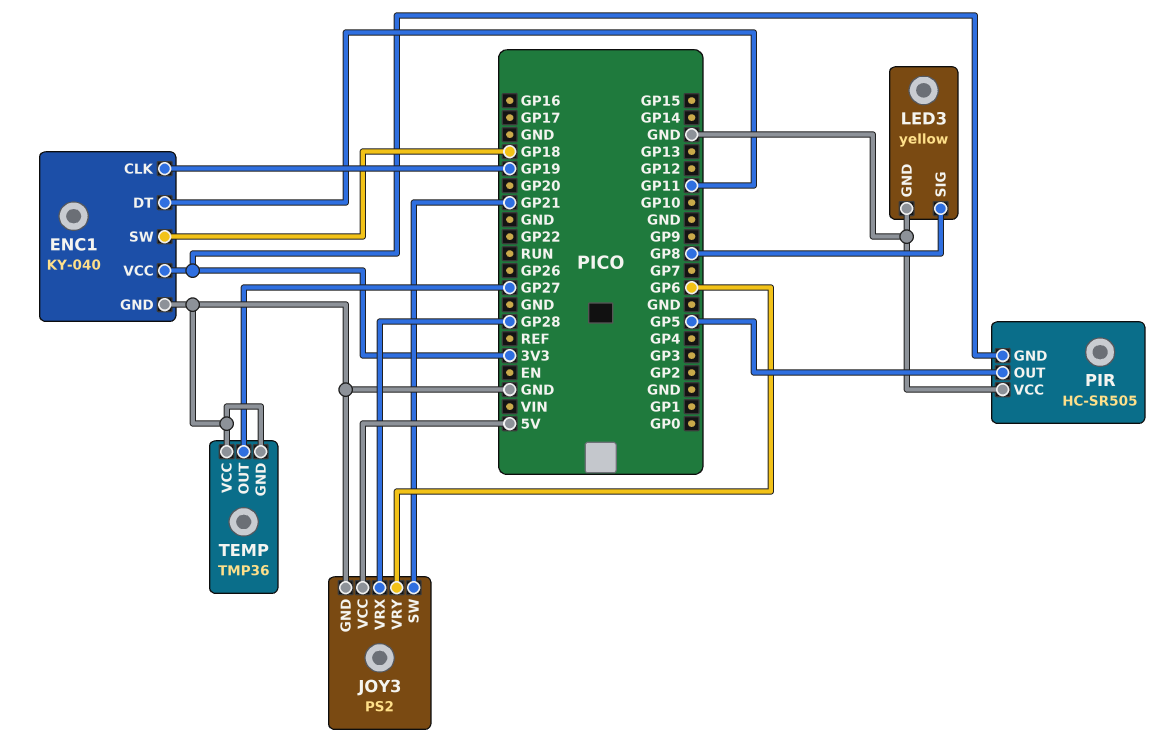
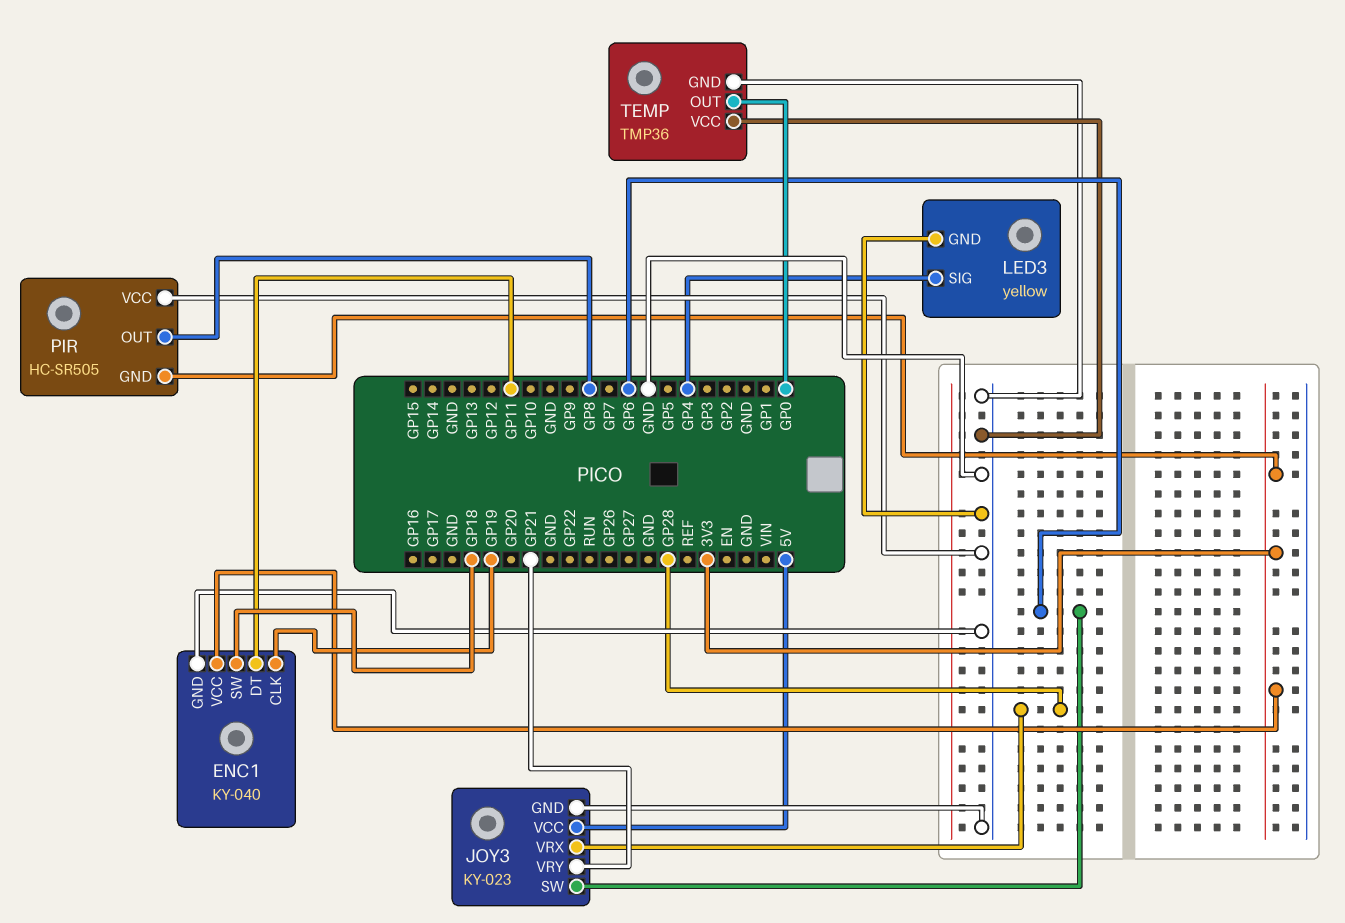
JOY3: PS2 -> KY-023
JOY3 pin SW: GP21 -> GP6
JOY3 pin VRY: GP6 -> GP21
LED3 pin SIG: GP8 -> GP4
PIR pin OUT: GP5 -> GP8
TEMP pin OUT: GP27 -> GP0

